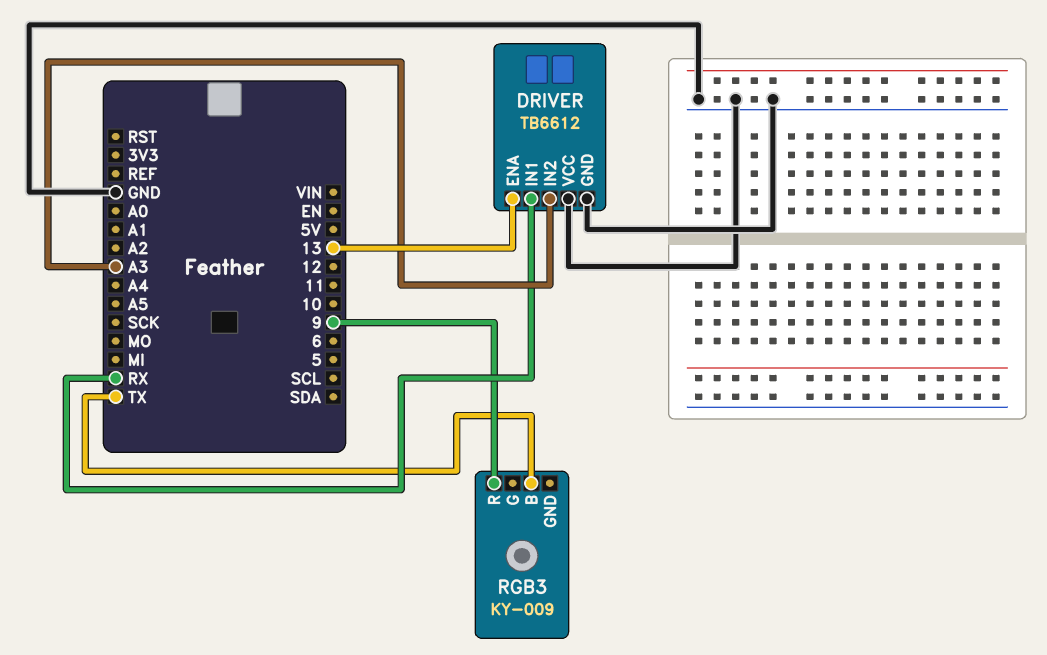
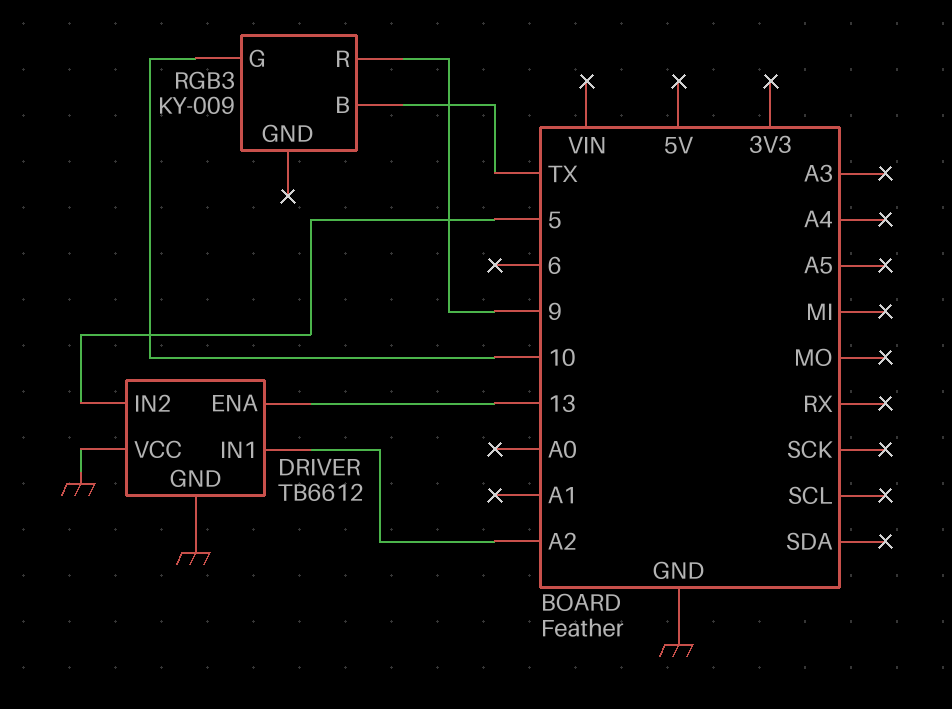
DRIVER pin IN1: RX -> A2
DRIVER pin IN2: A3 -> 5
RGB3 pin G: none -> 10

